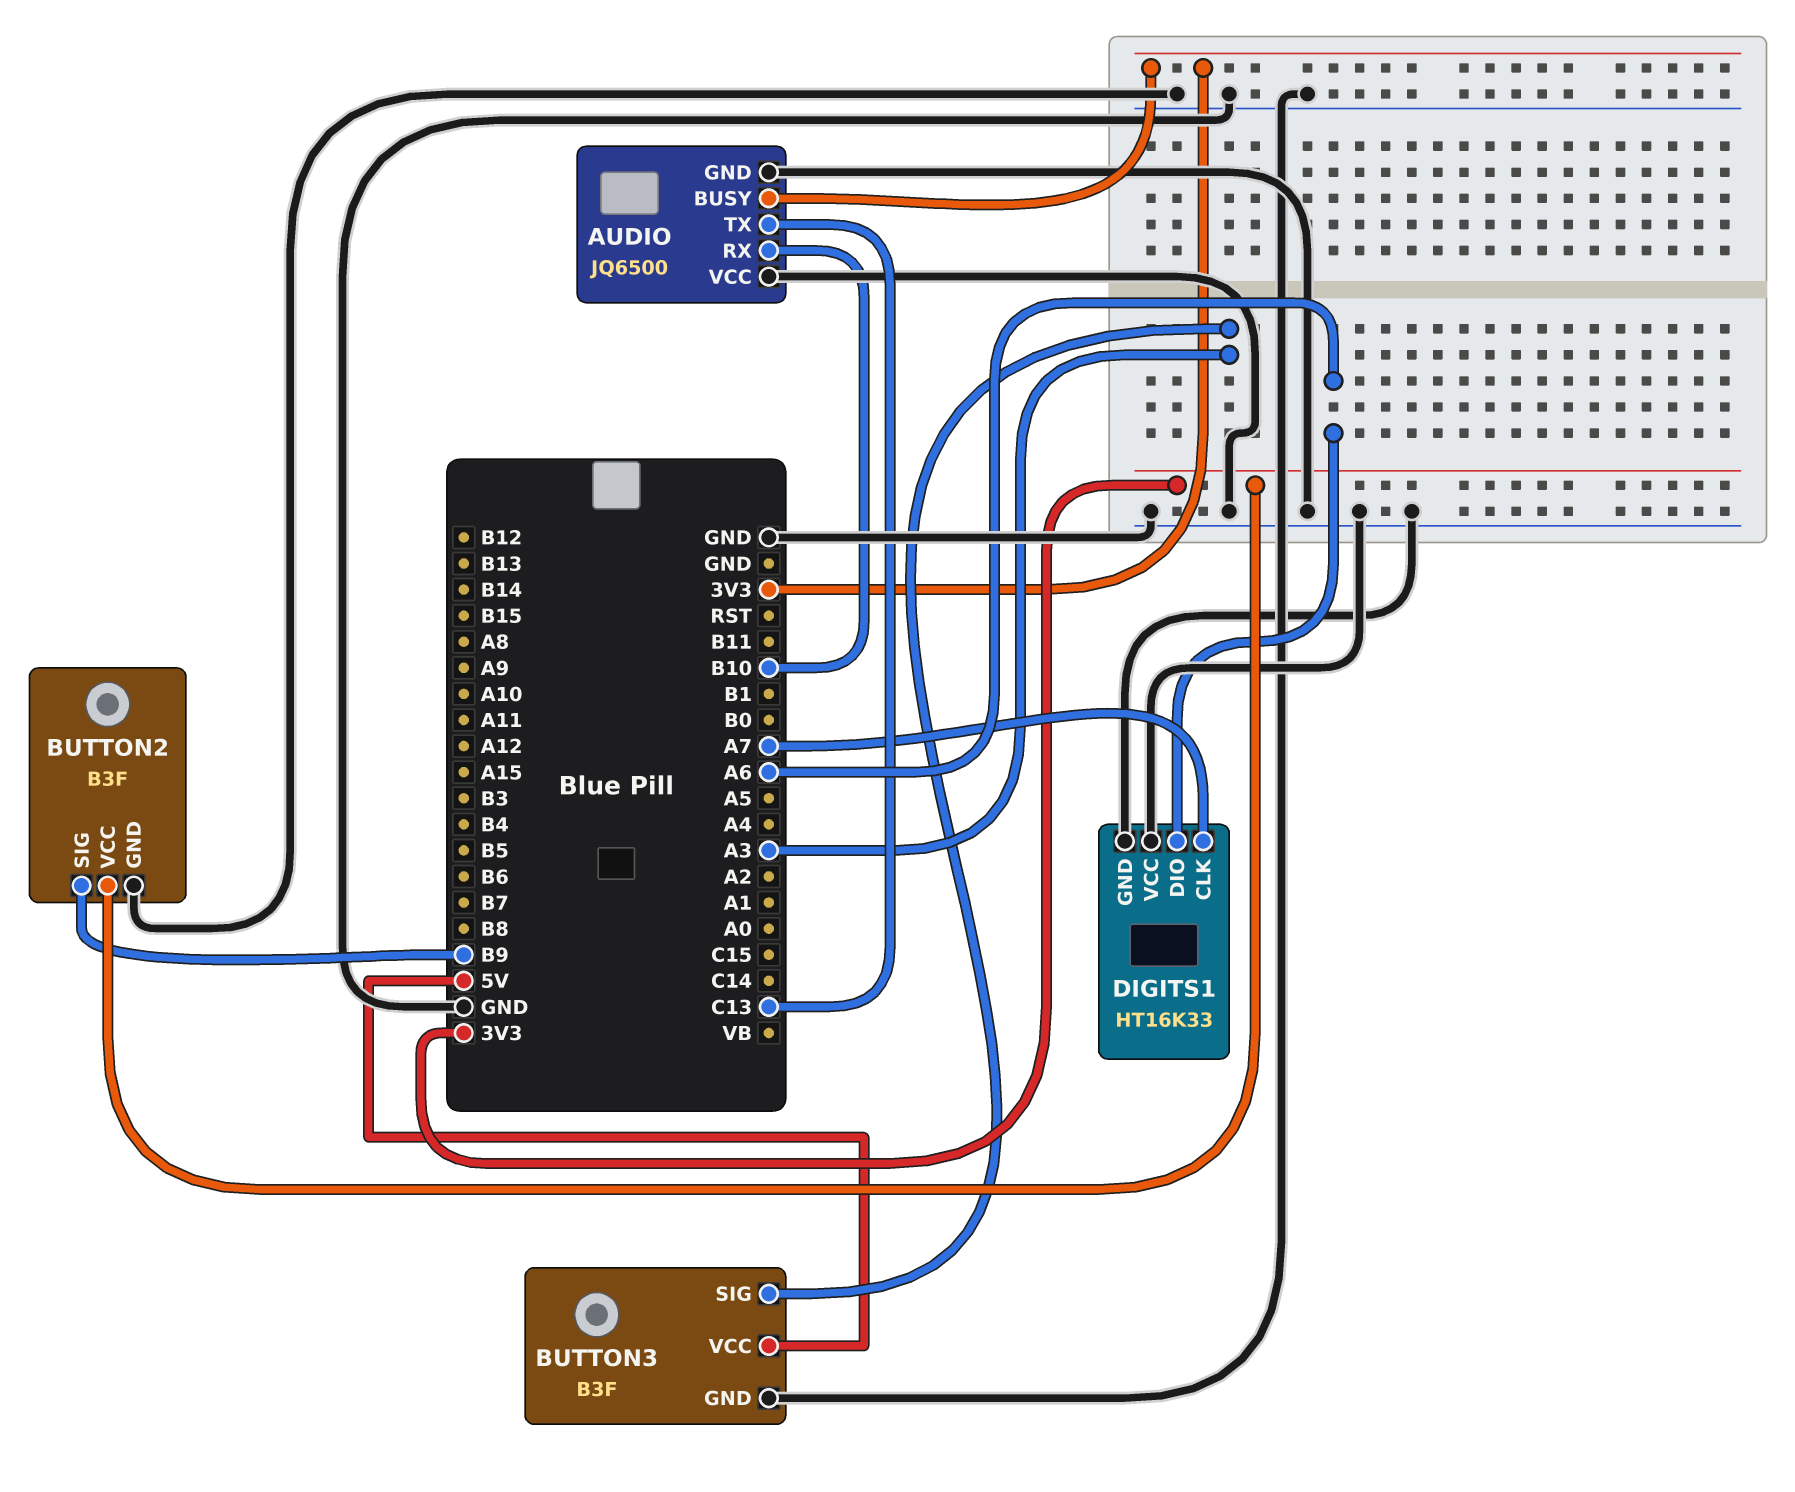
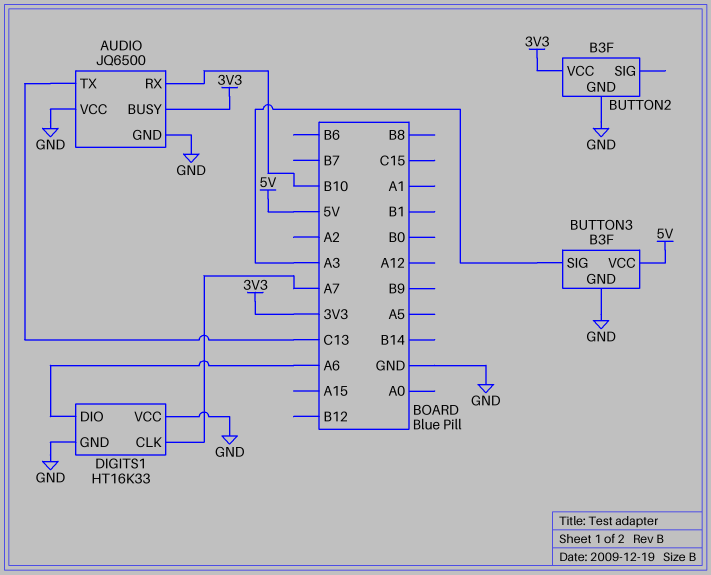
BUTTON2 pin SIG: B9 -> none

